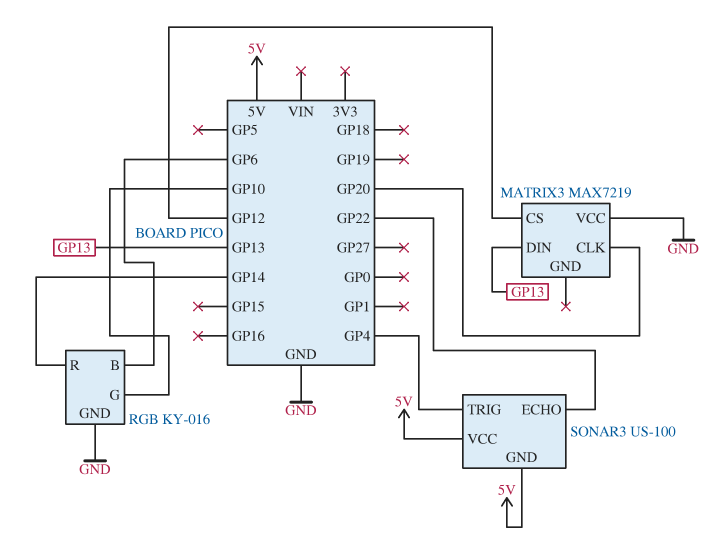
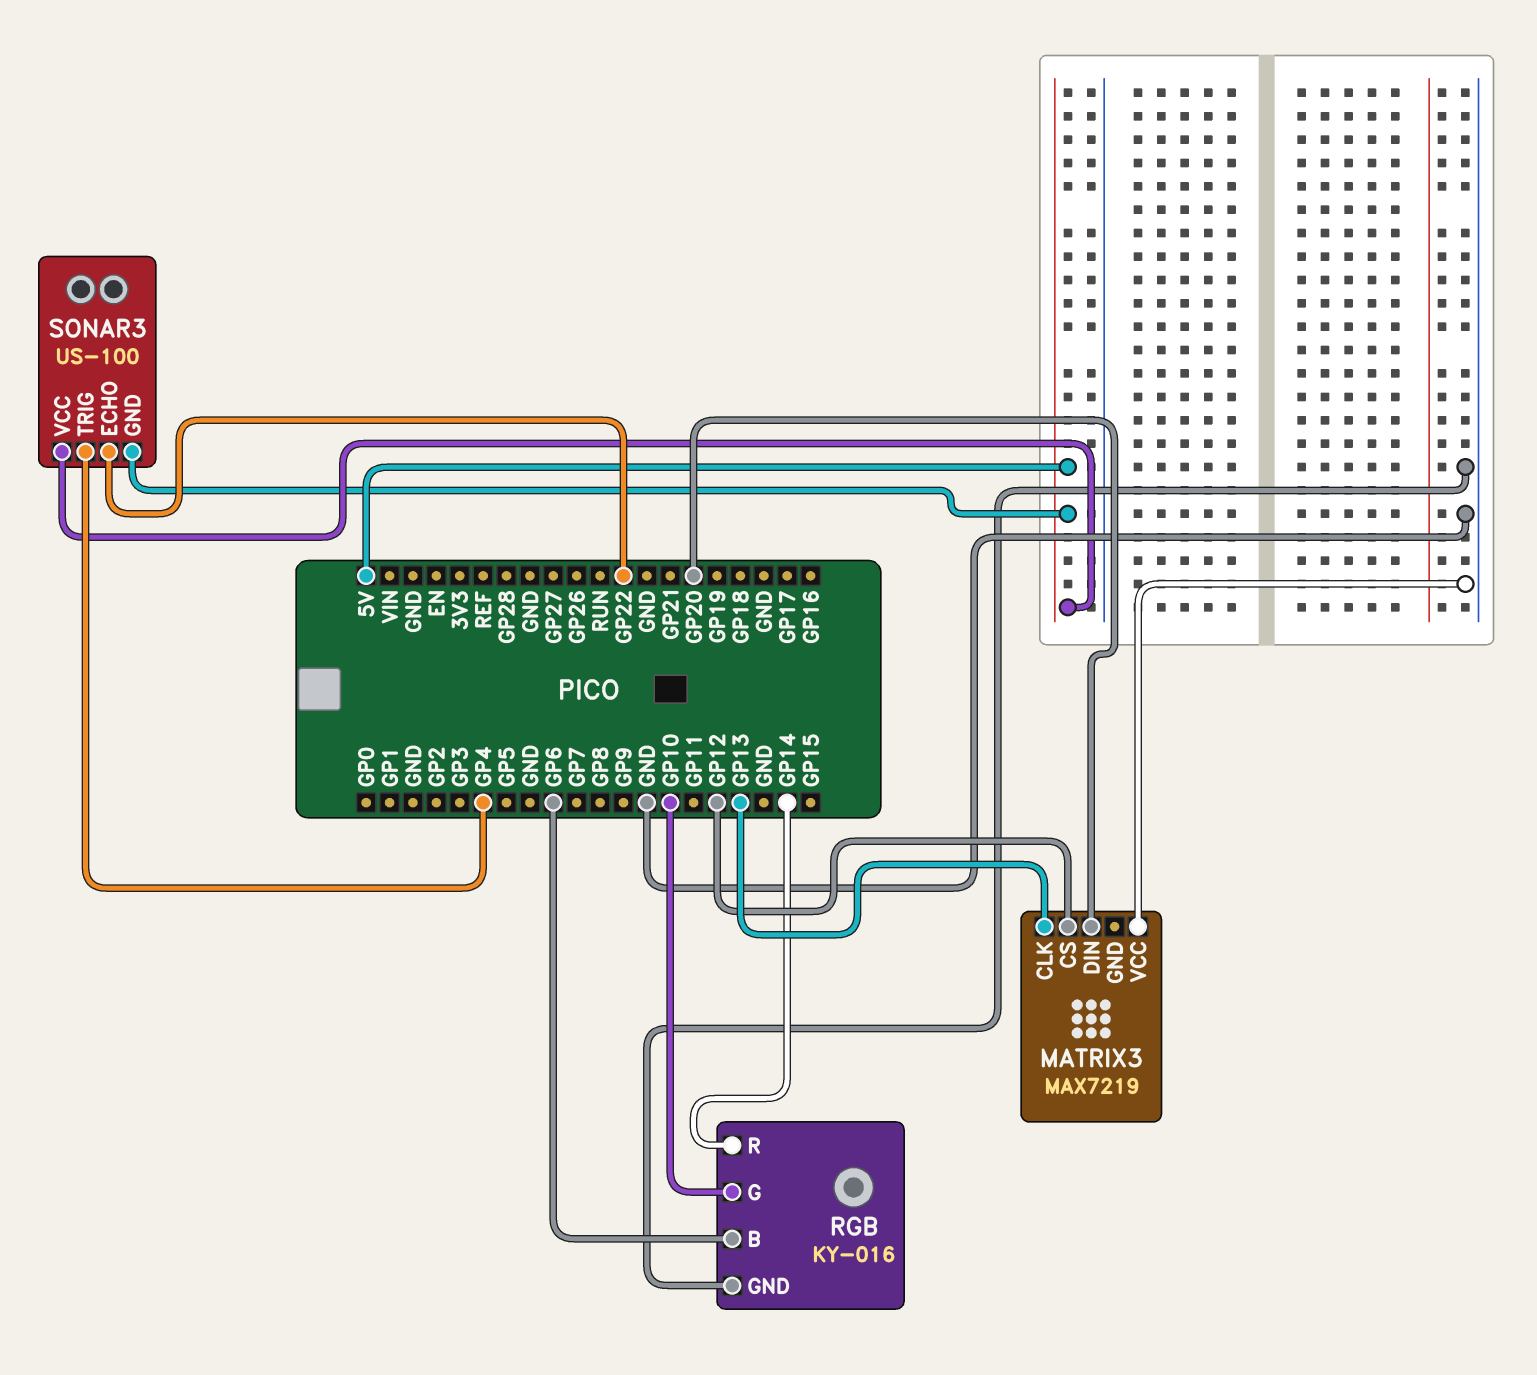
MATRIX3 pin CLK: GP20 -> GP13
MATRIX3 pin DIN: GP13 -> GP20

